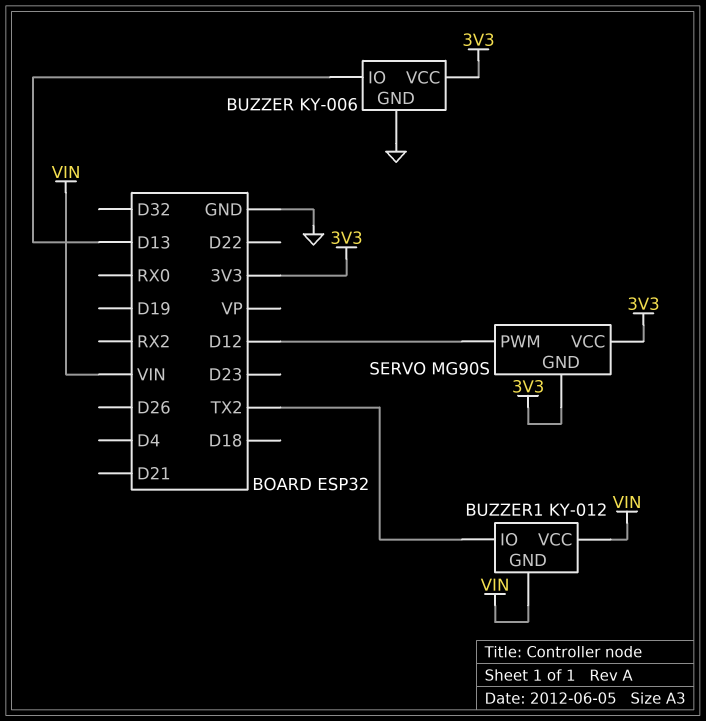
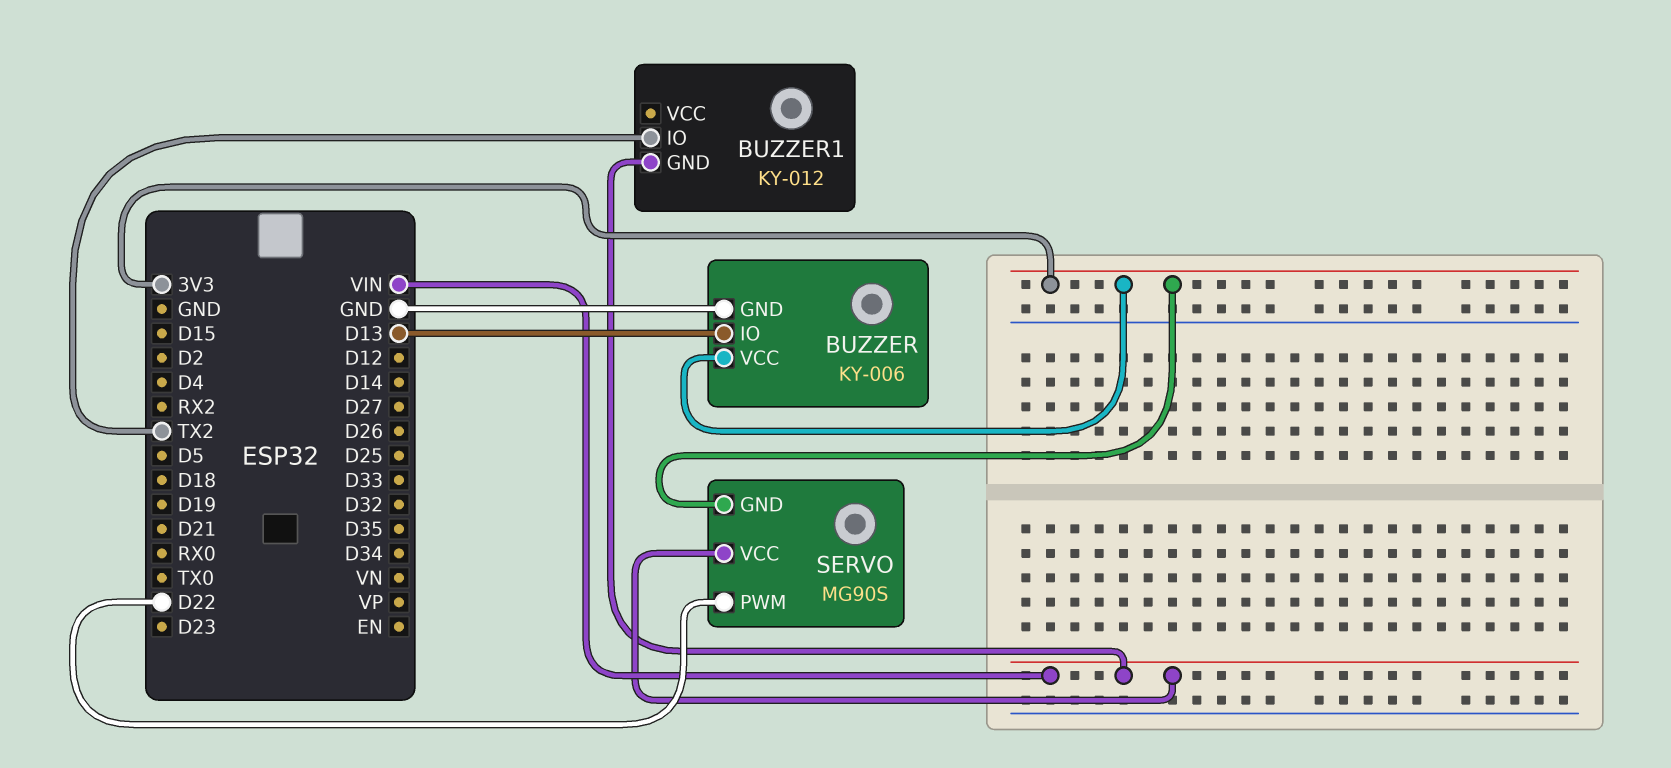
BUZZER1 pin VCC: VIN -> none
SERVO pin PWM: D12 -> D22
SERVO pin VCC: 3V3 -> VIN

